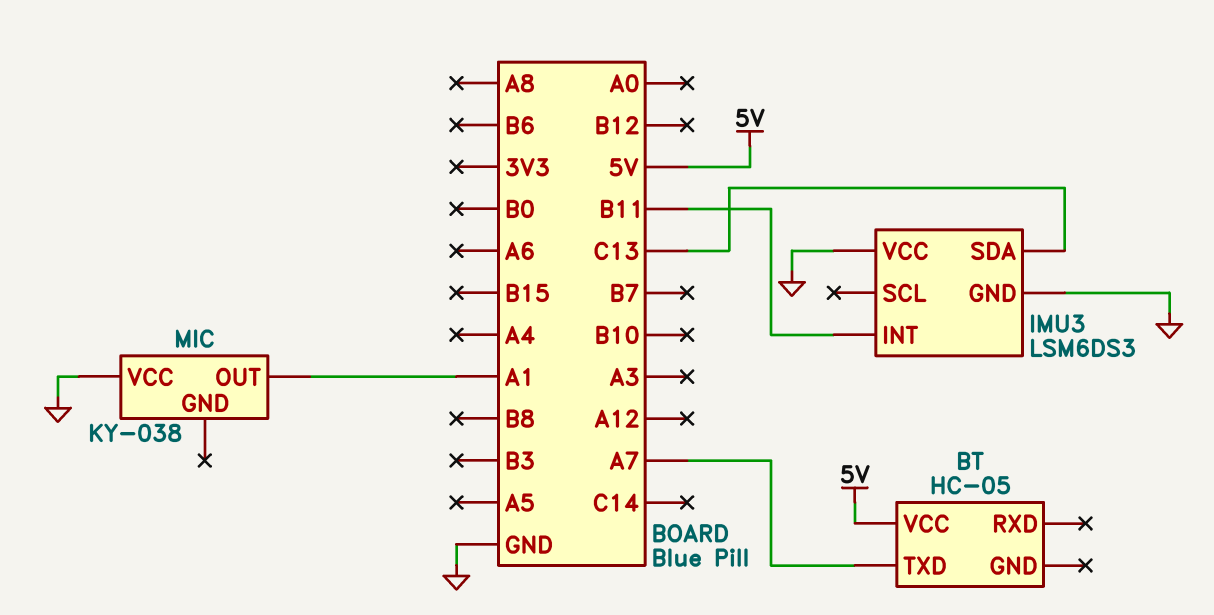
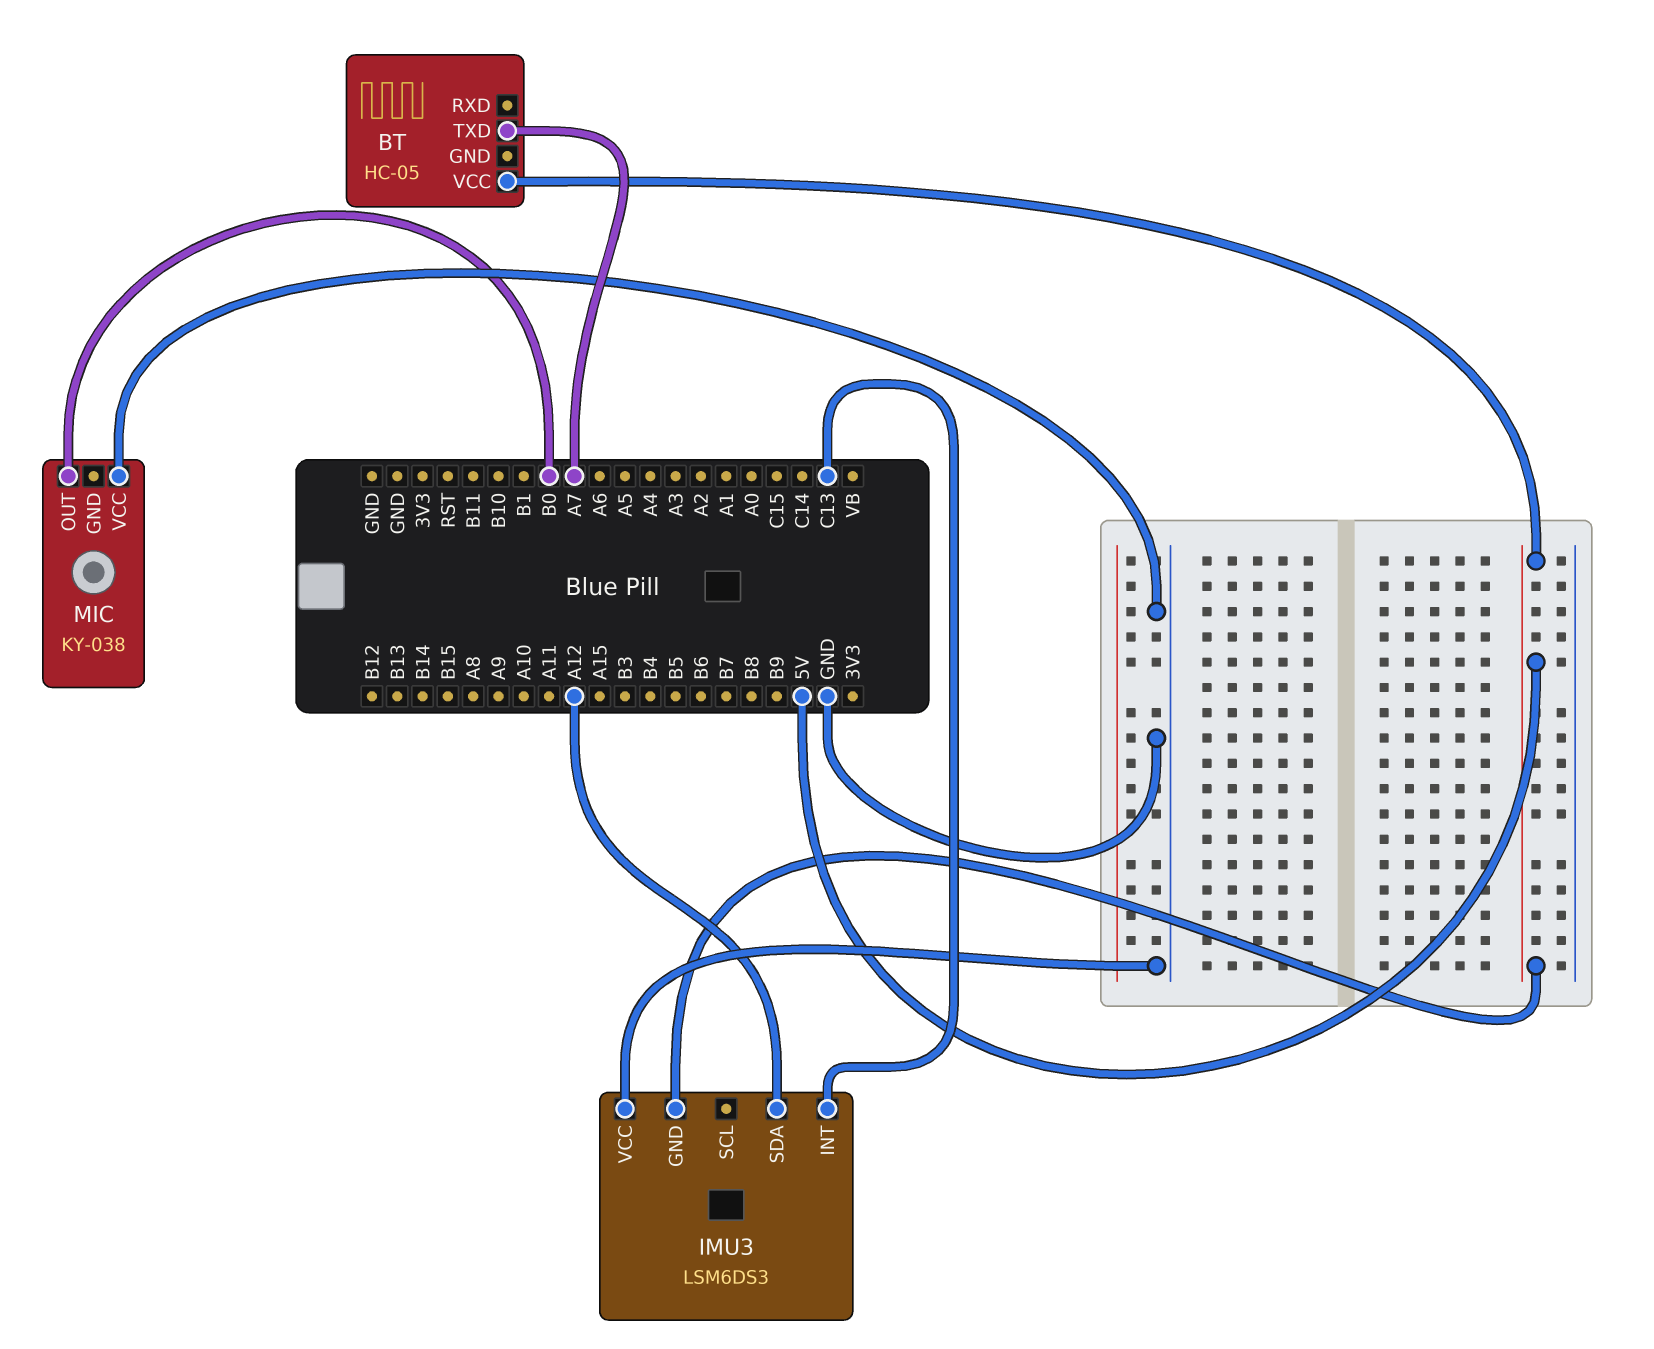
IMU3 pin GND: GND -> 5V
IMU3 pin INT: B11 -> C13
IMU3 pin SDA: C13 -> A12
MIC pin OUT: A1 -> B0

